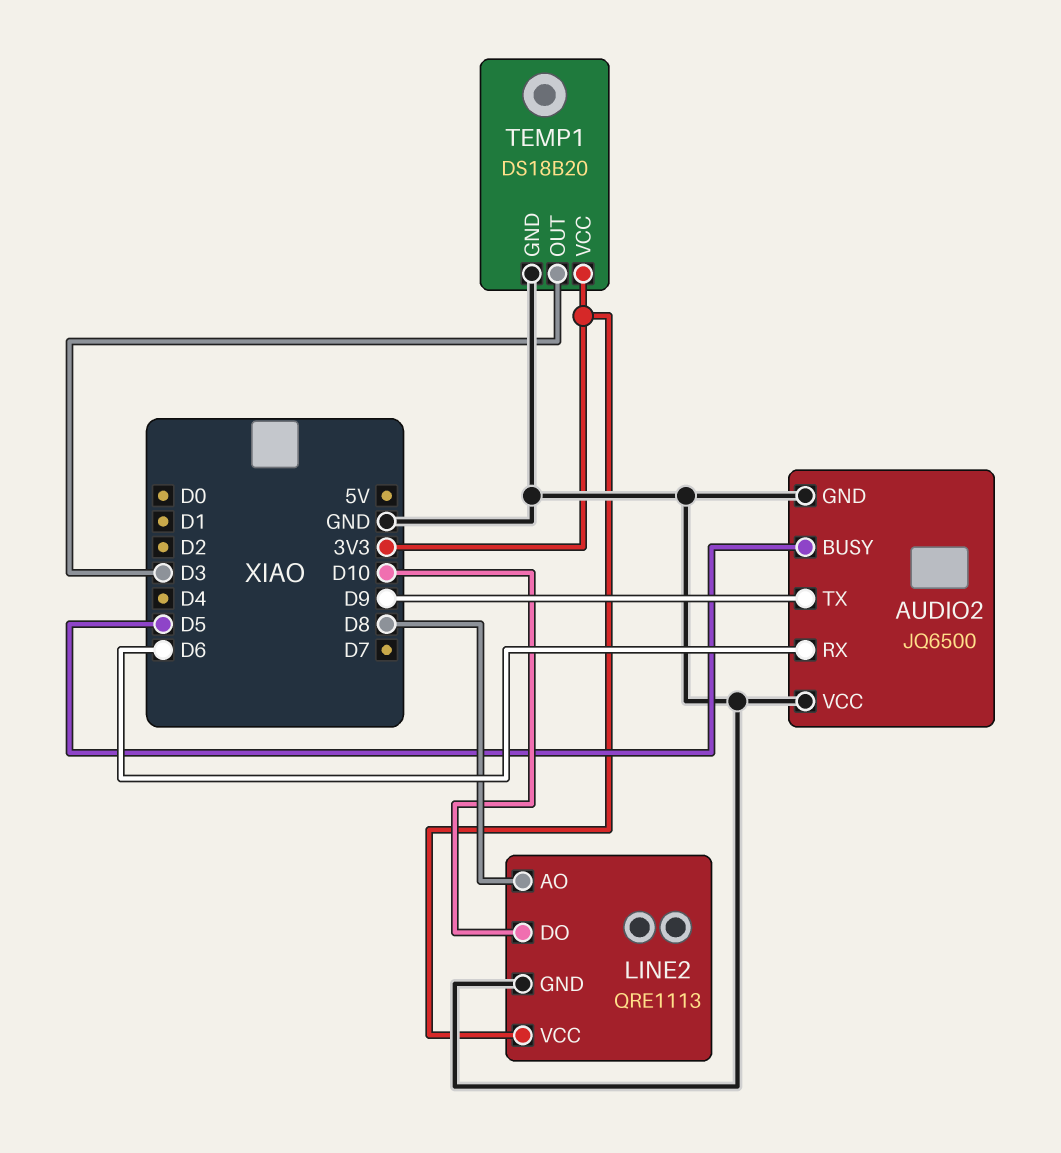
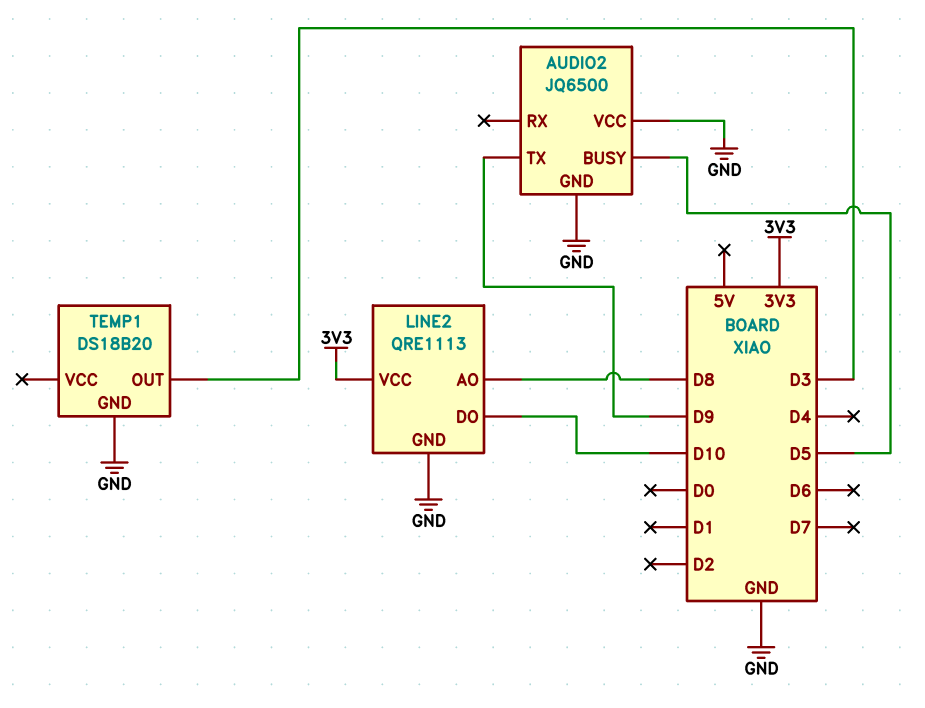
AUDIO2 pin RX: D6 -> none
TEMP1 pin VCC: 3V3 -> none

